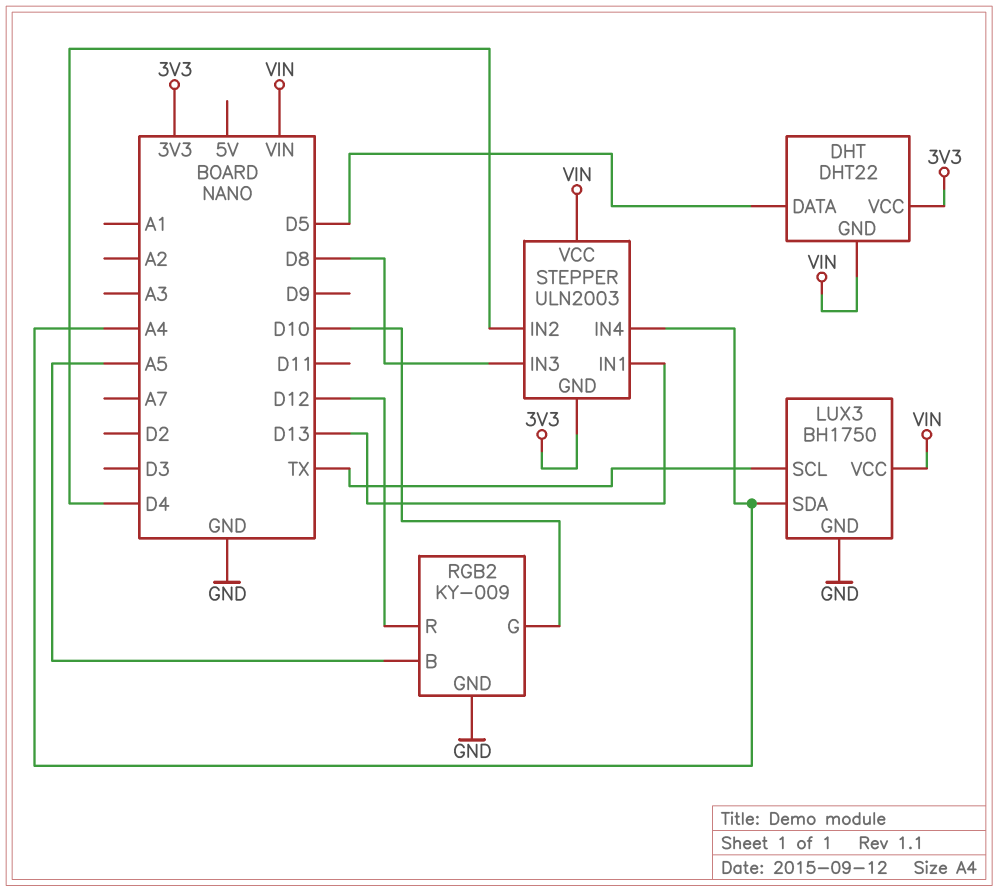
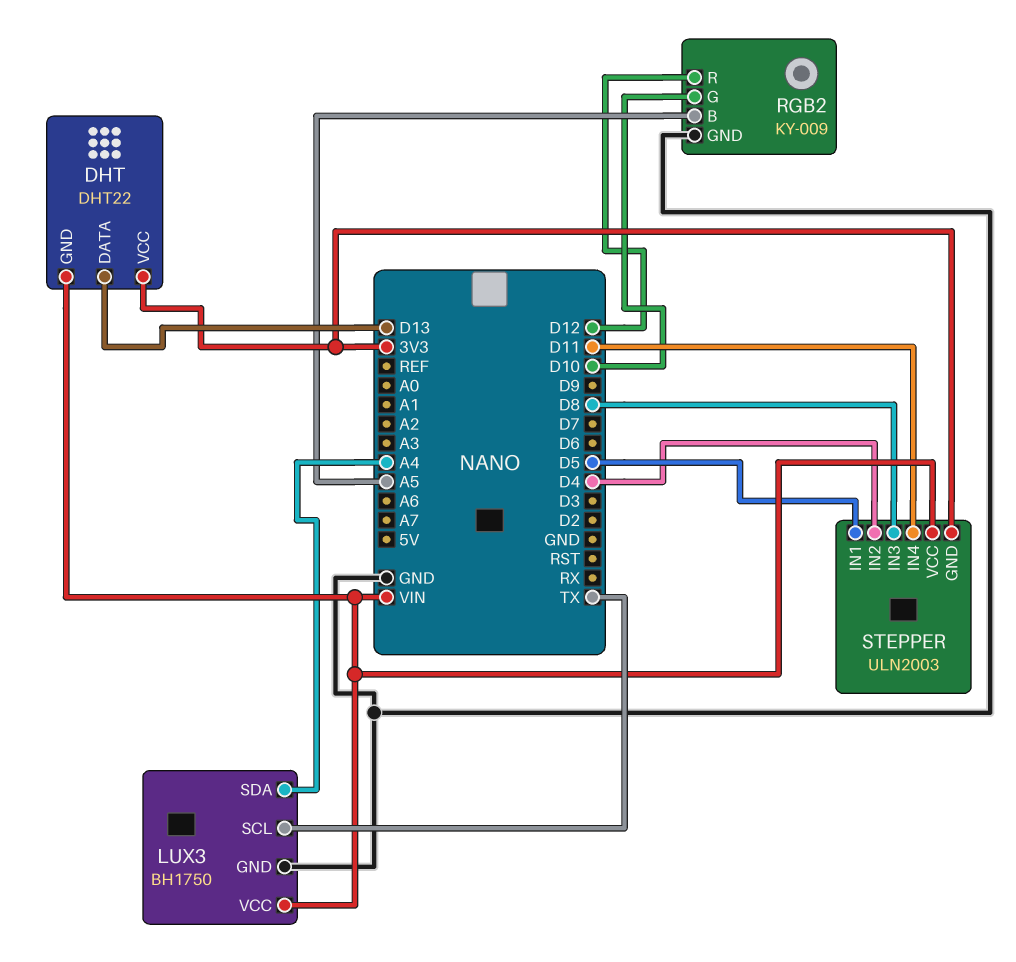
DHT pin DATA: D5 -> D13
STEPPER pin IN1: D13 -> D5
STEPPER pin IN4: A4 -> D11

